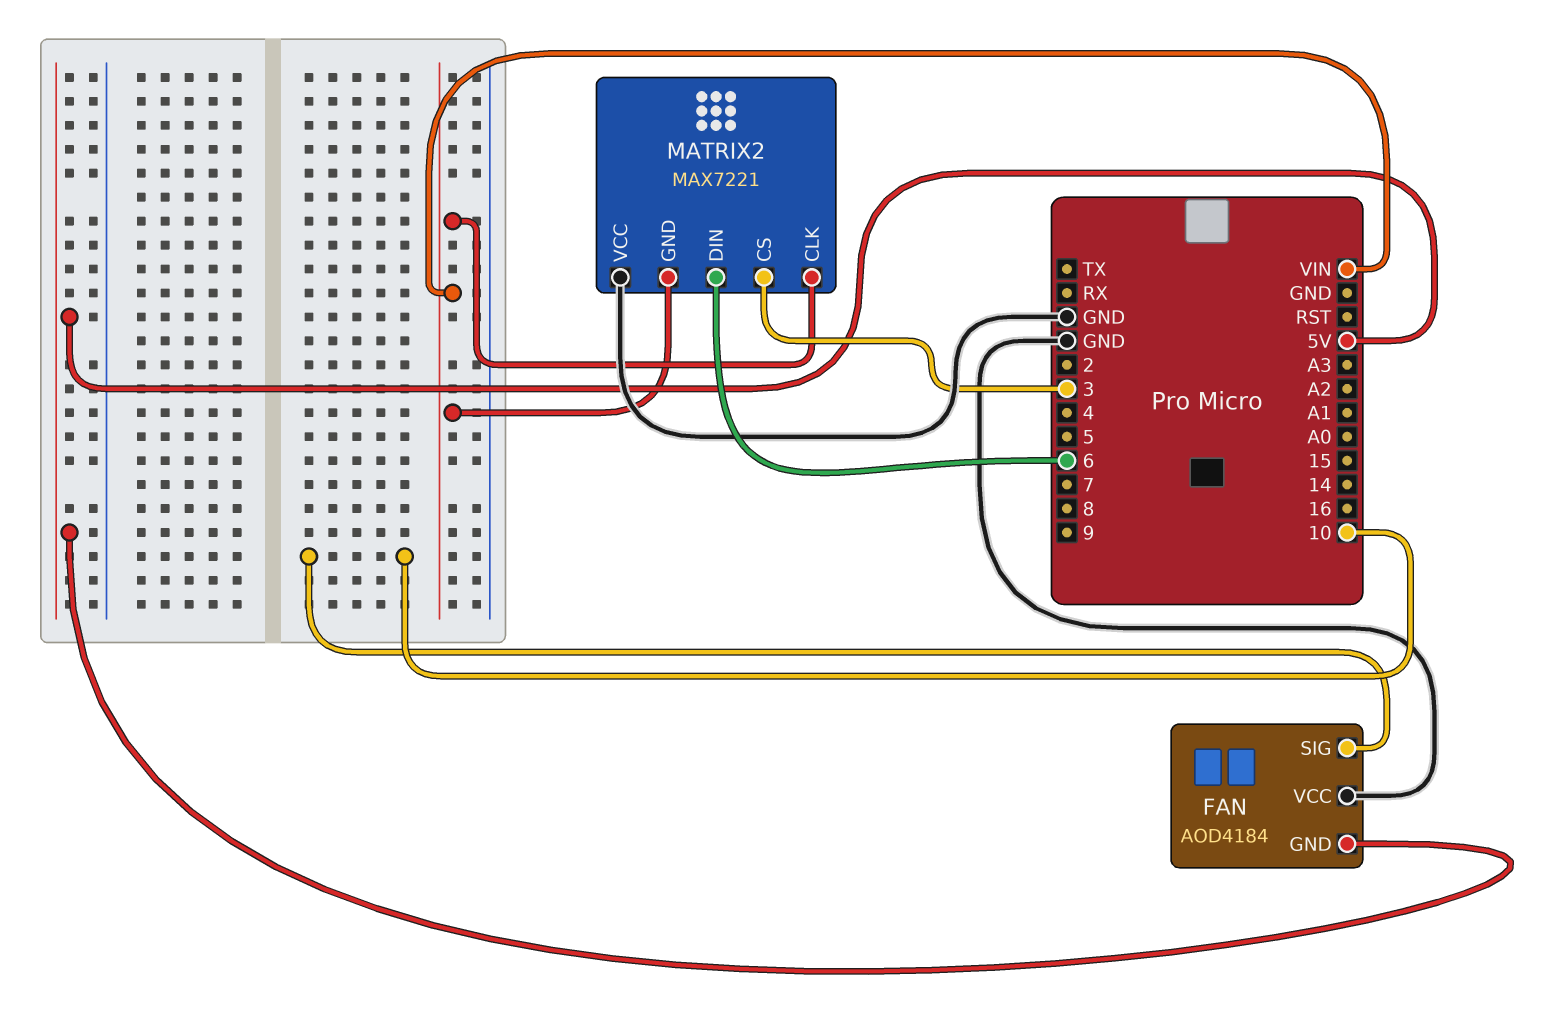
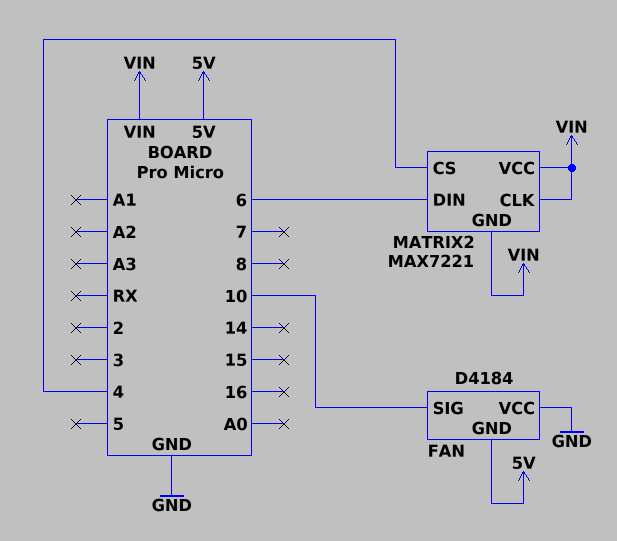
FAN: AOD4184 -> D4184
MATRIX2 pin CS: 3 -> 4
MATRIX2 pin VCC: GND -> VIN

